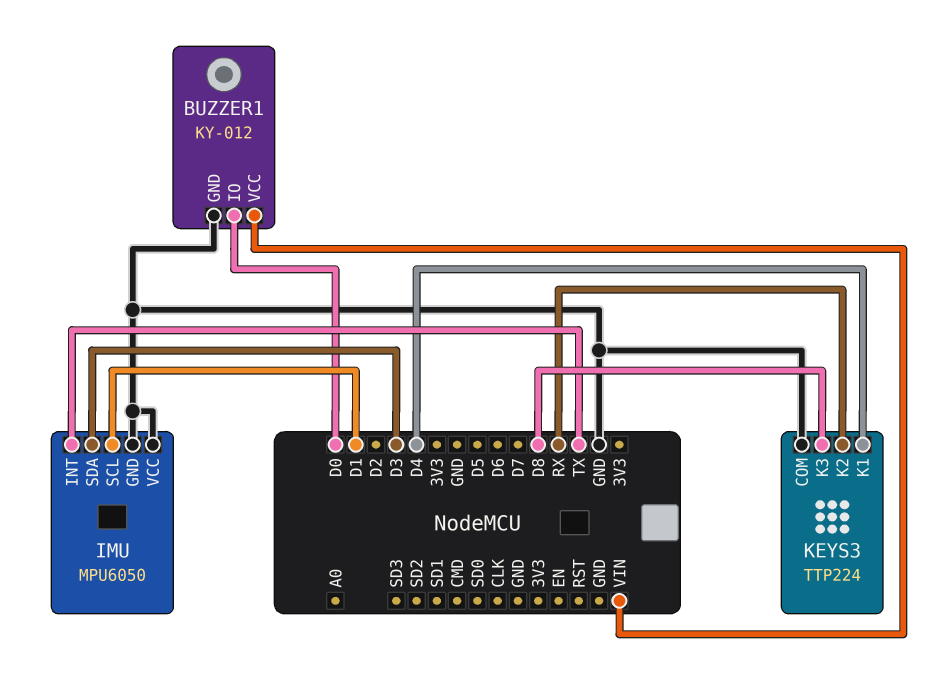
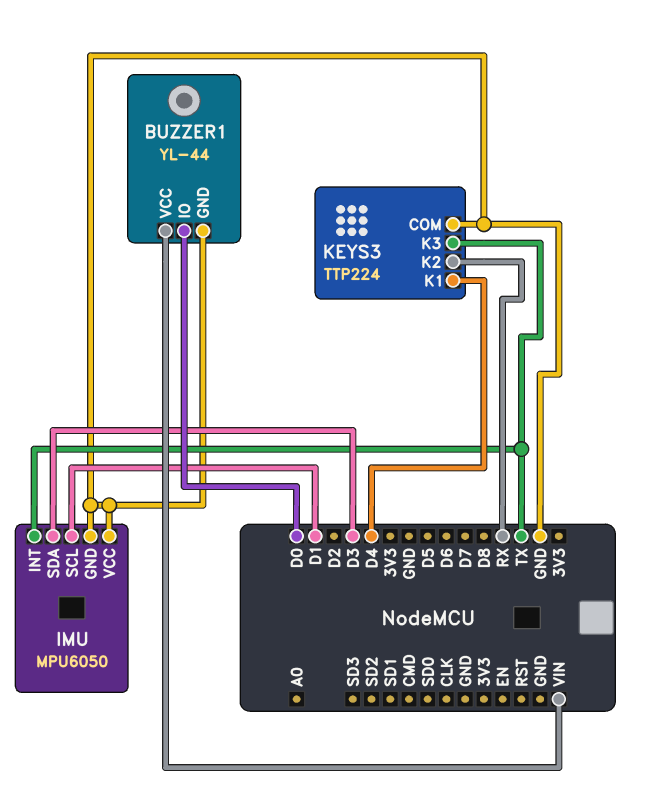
BUZZER1: KY-012 -> YL-44
KEYS3 pin K3: D8 -> TX

